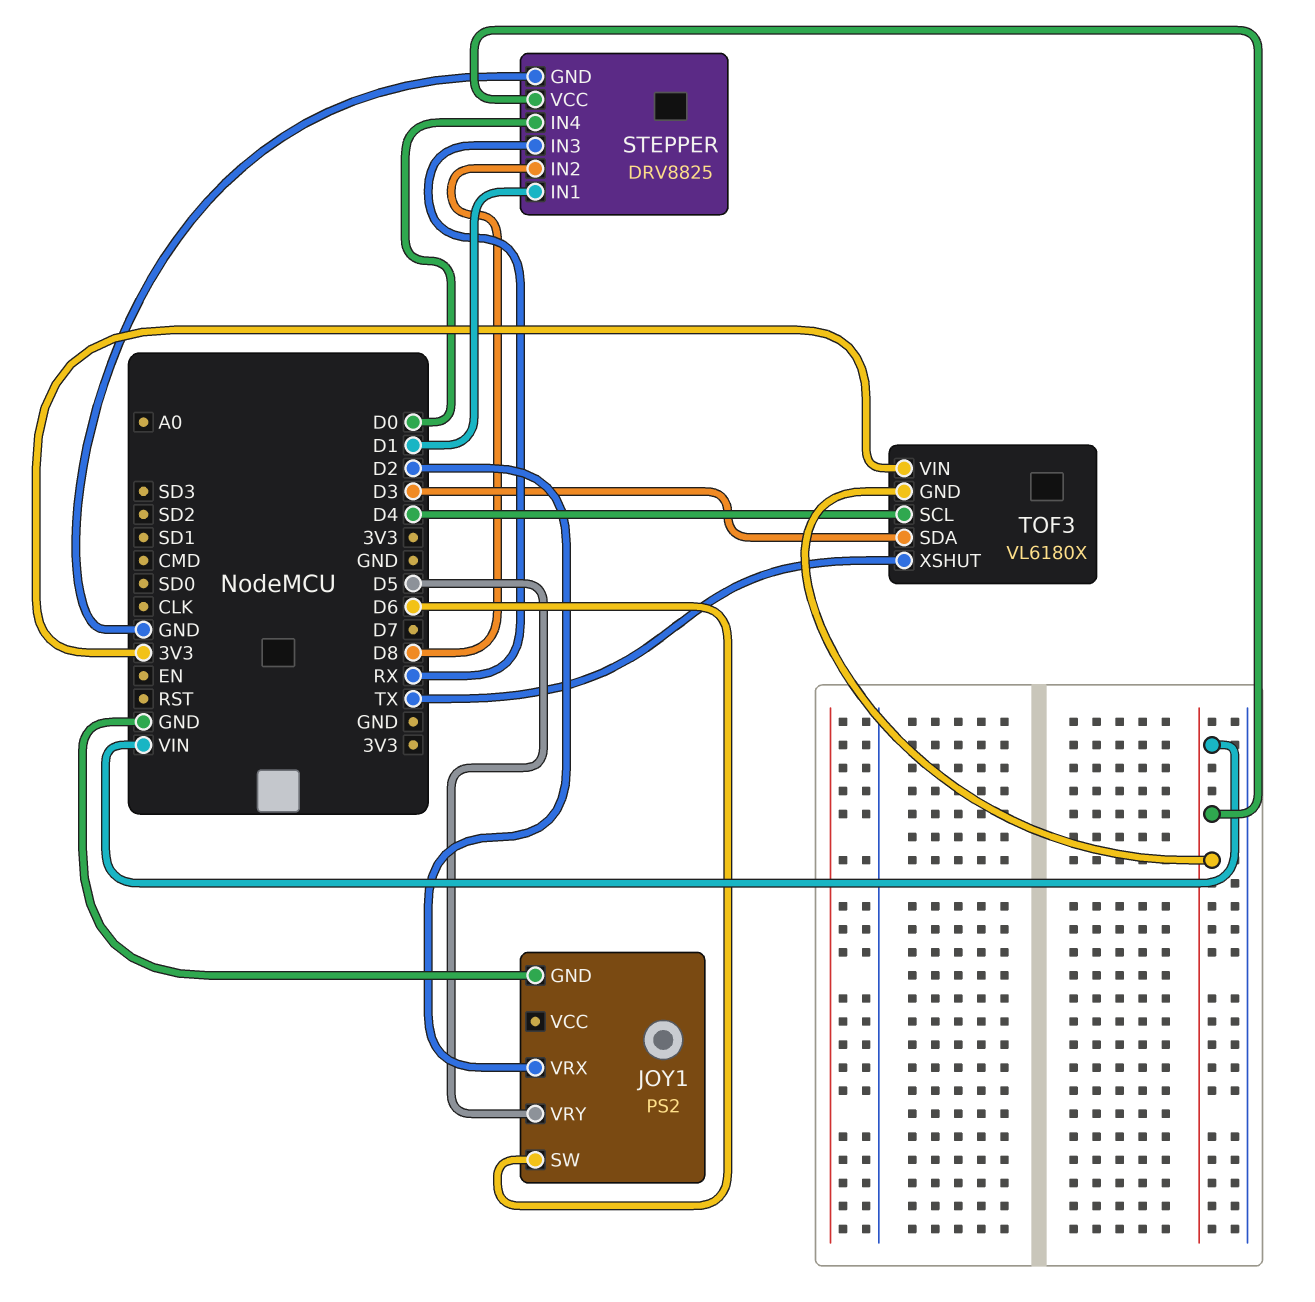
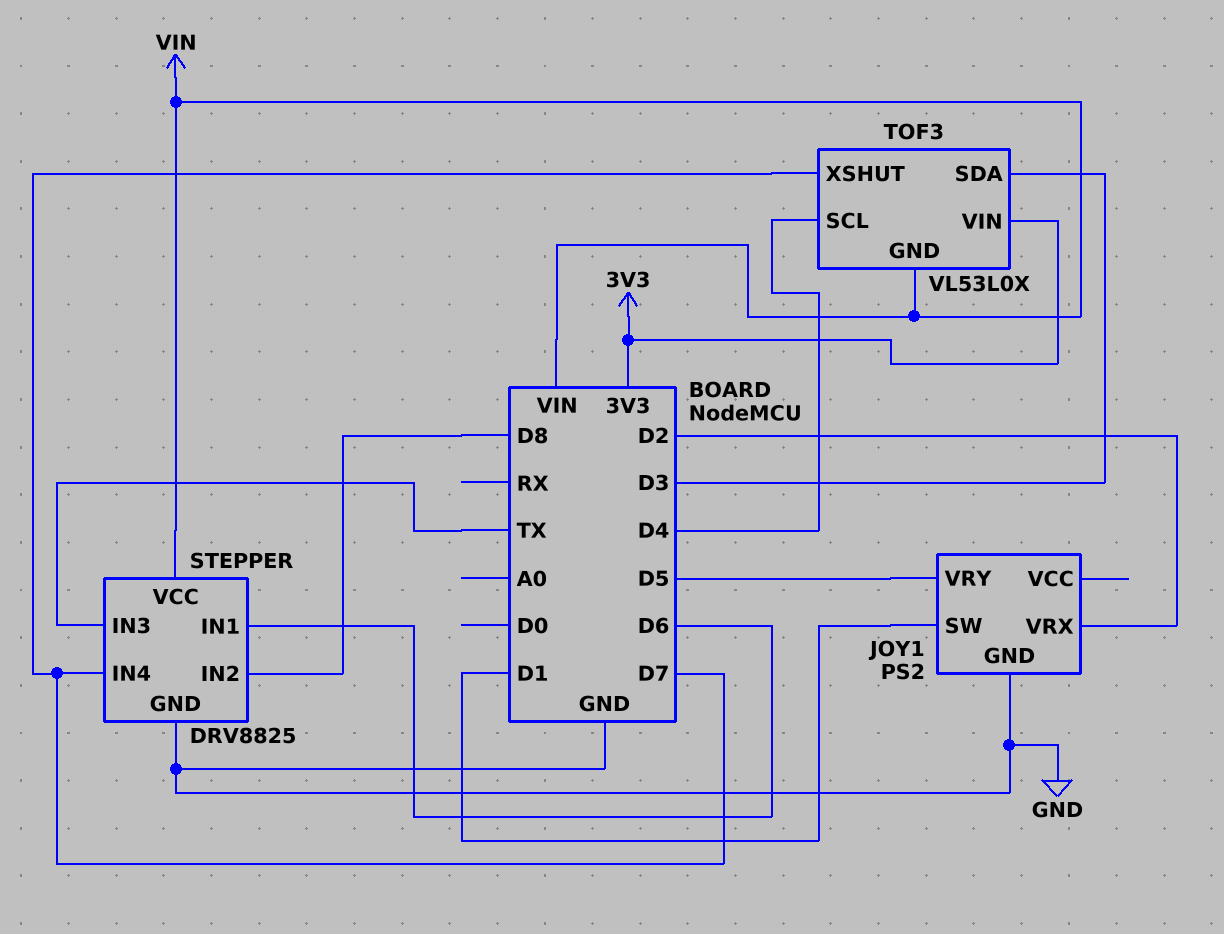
JOY1 pin SW: D6 -> D1
STEPPER pin IN1: D1 -> D6
STEPPER pin IN3: RX -> TX
STEPPER pin IN4: D0 -> D7
TOF3: VL6180X -> VL53L0X
TOF3 pin XSHUT: TX -> D7

